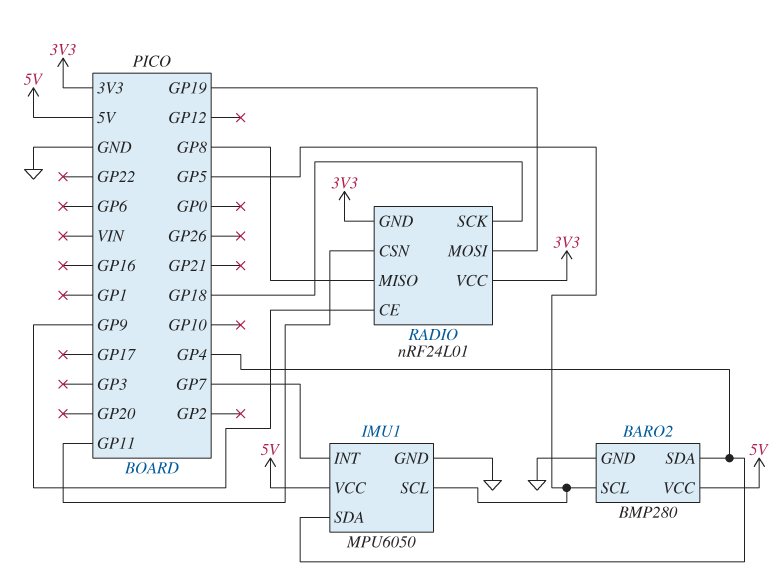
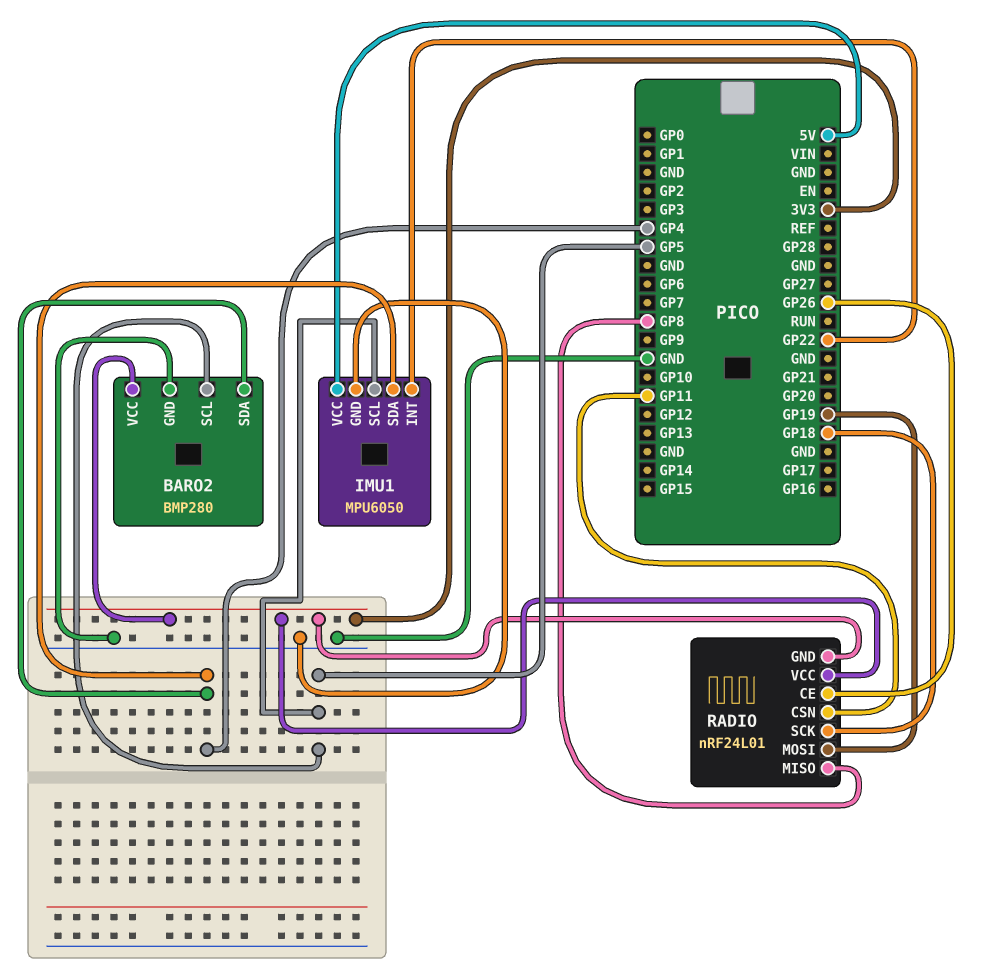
BARO2 pin VCC: 5V -> 3V3
IMU1 pin INT: GP7 -> GP22
RADIO pin CE: GP9 -> GP26

